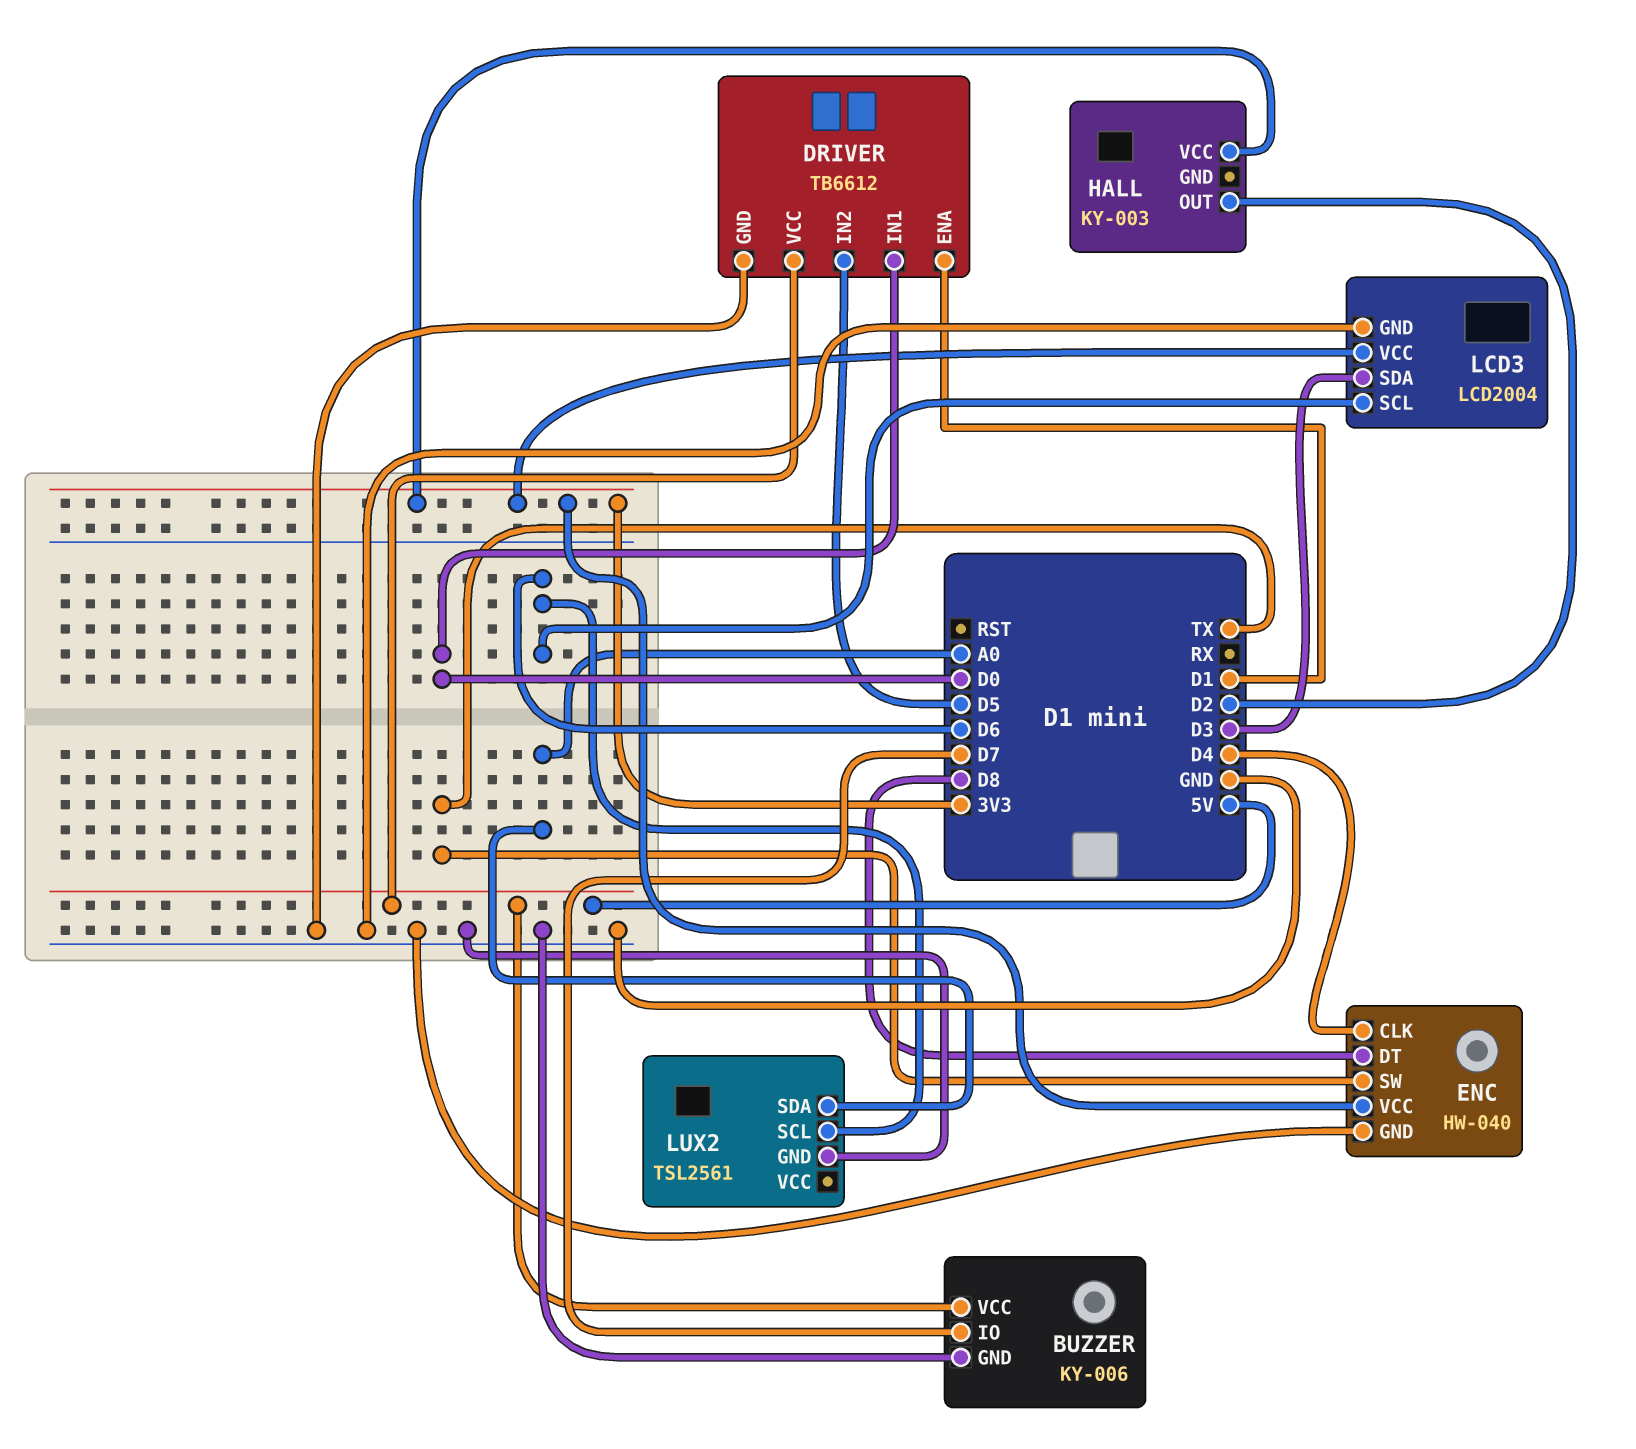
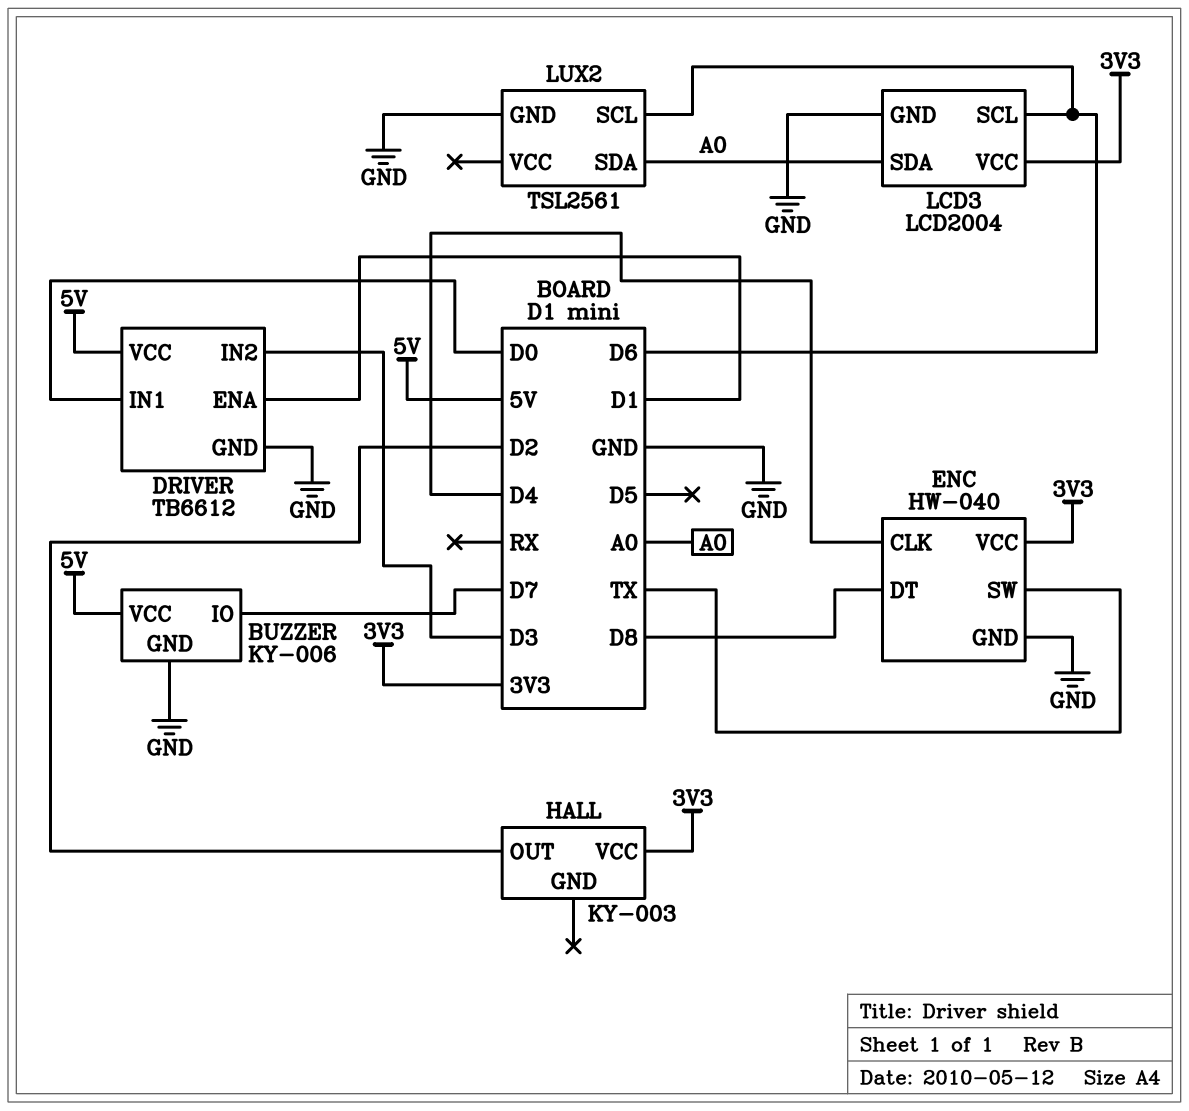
DRIVER pin IN2: D5 -> D3
LCD3 pin SDA: D3 -> A0

